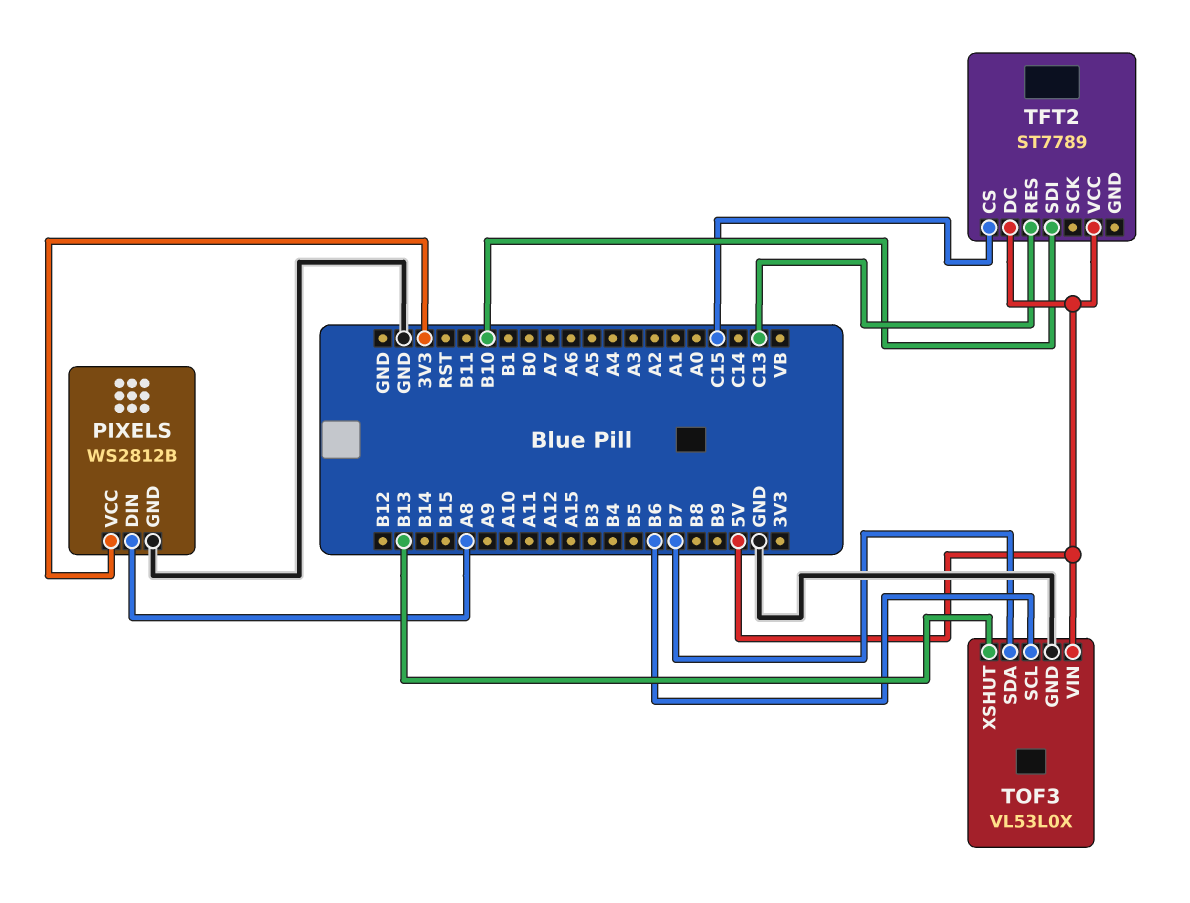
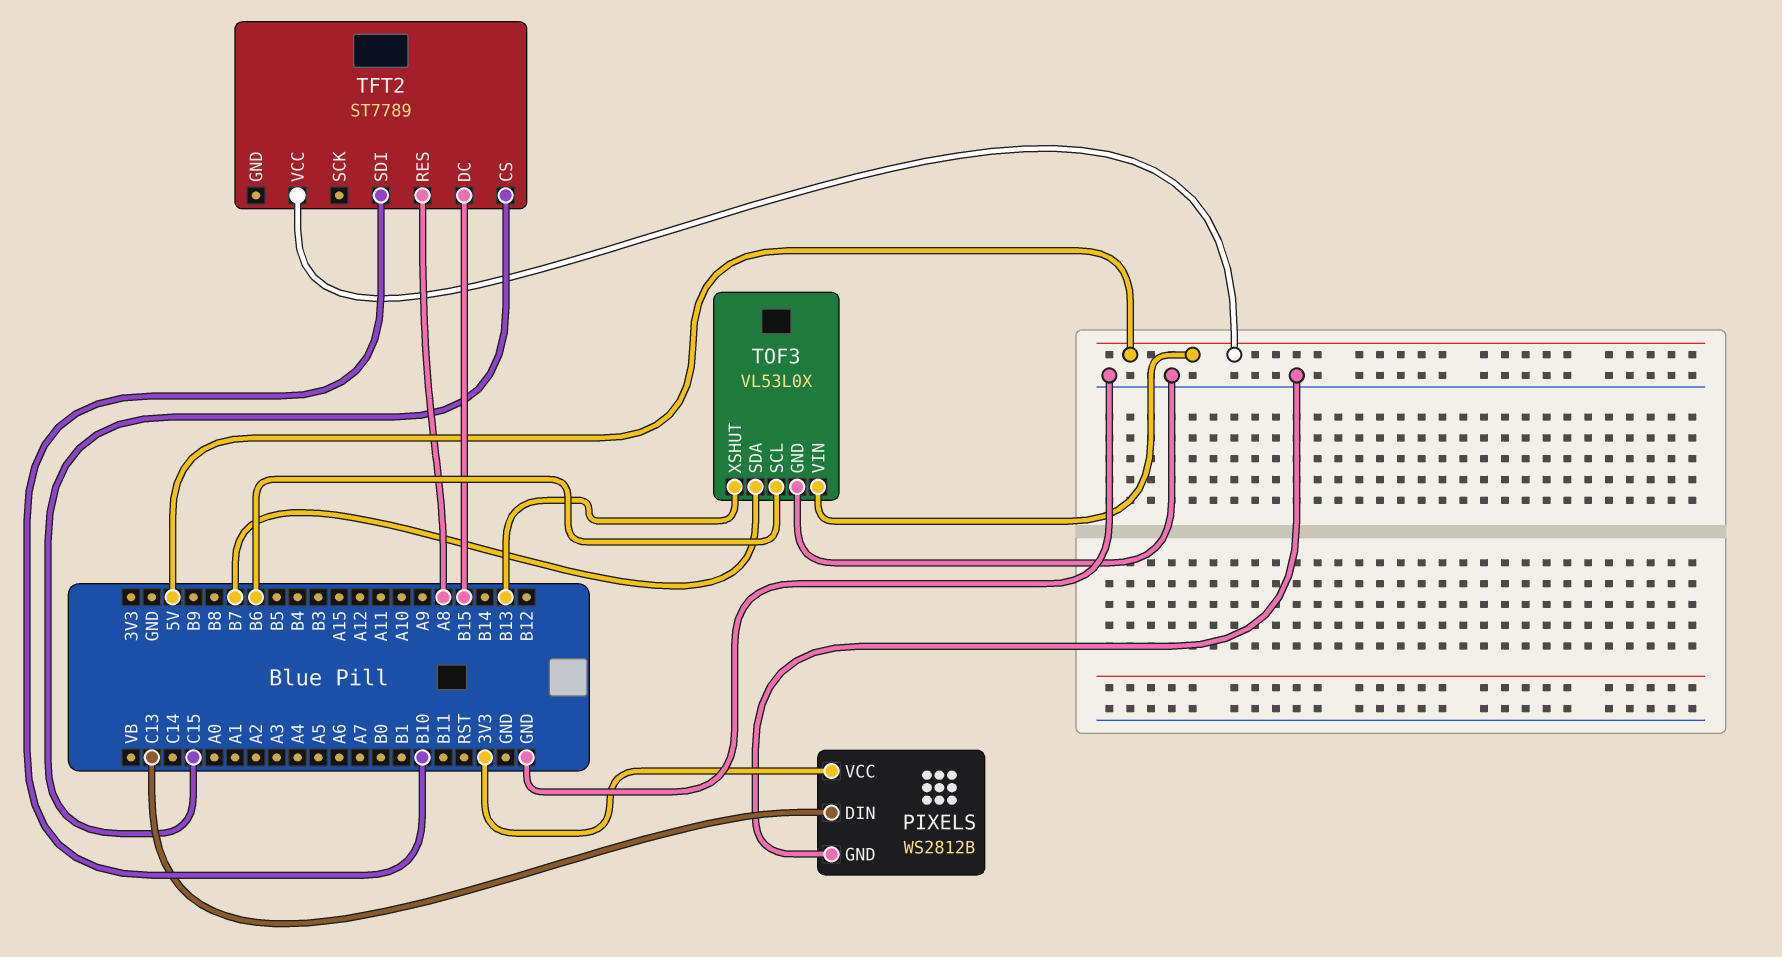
PIXELS pin DIN: A8 -> C13
TFT2 pin DC: 5V -> B15
TFT2 pin RES: C13 -> A8

